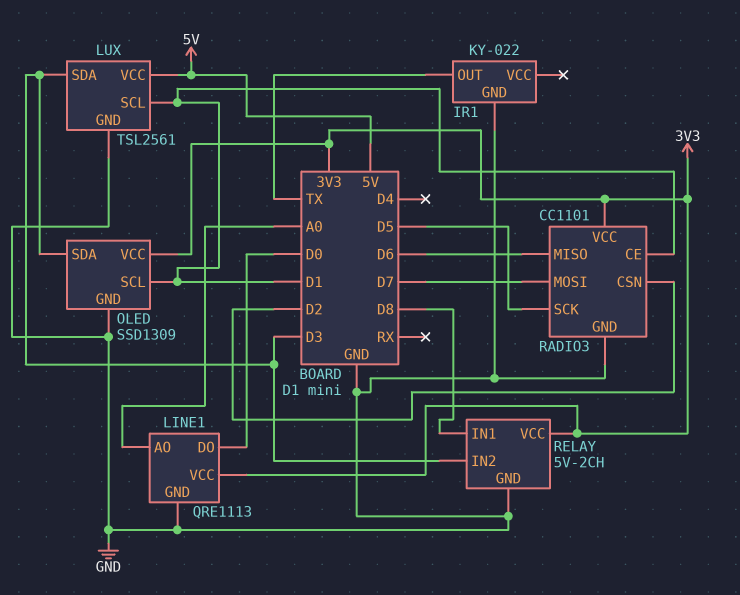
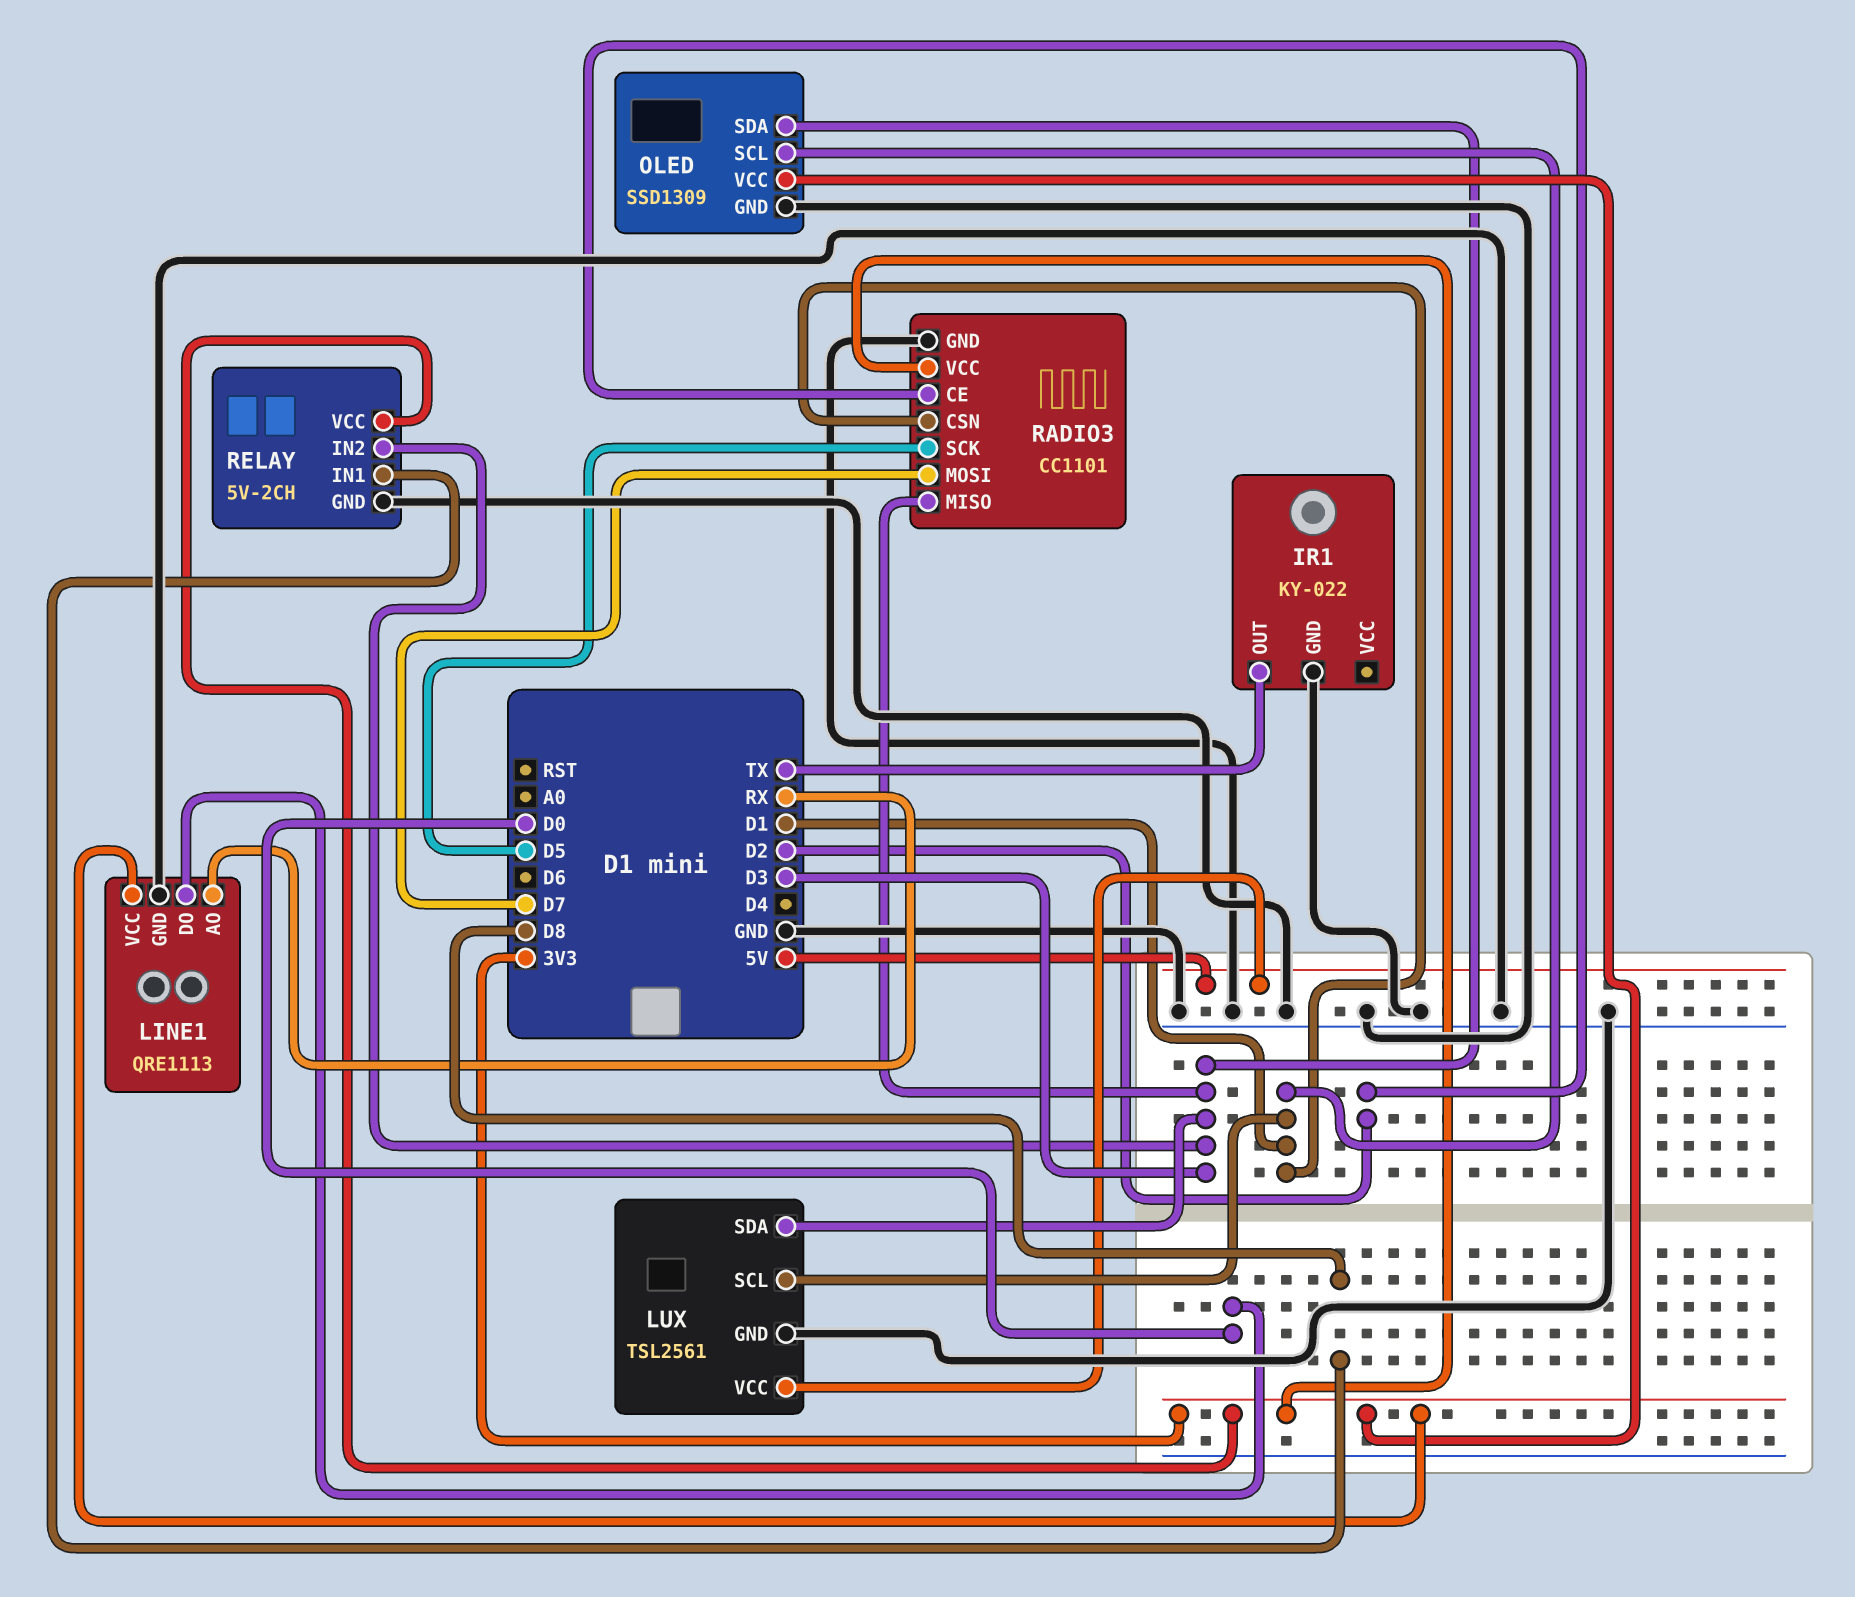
LINE1 pin AO: A0 -> RX
RADIO3 pin CE: D1 -> D2
RADIO3 pin CSN: D2 -> D1
RADIO3 pin MISO: D6 -> D3

